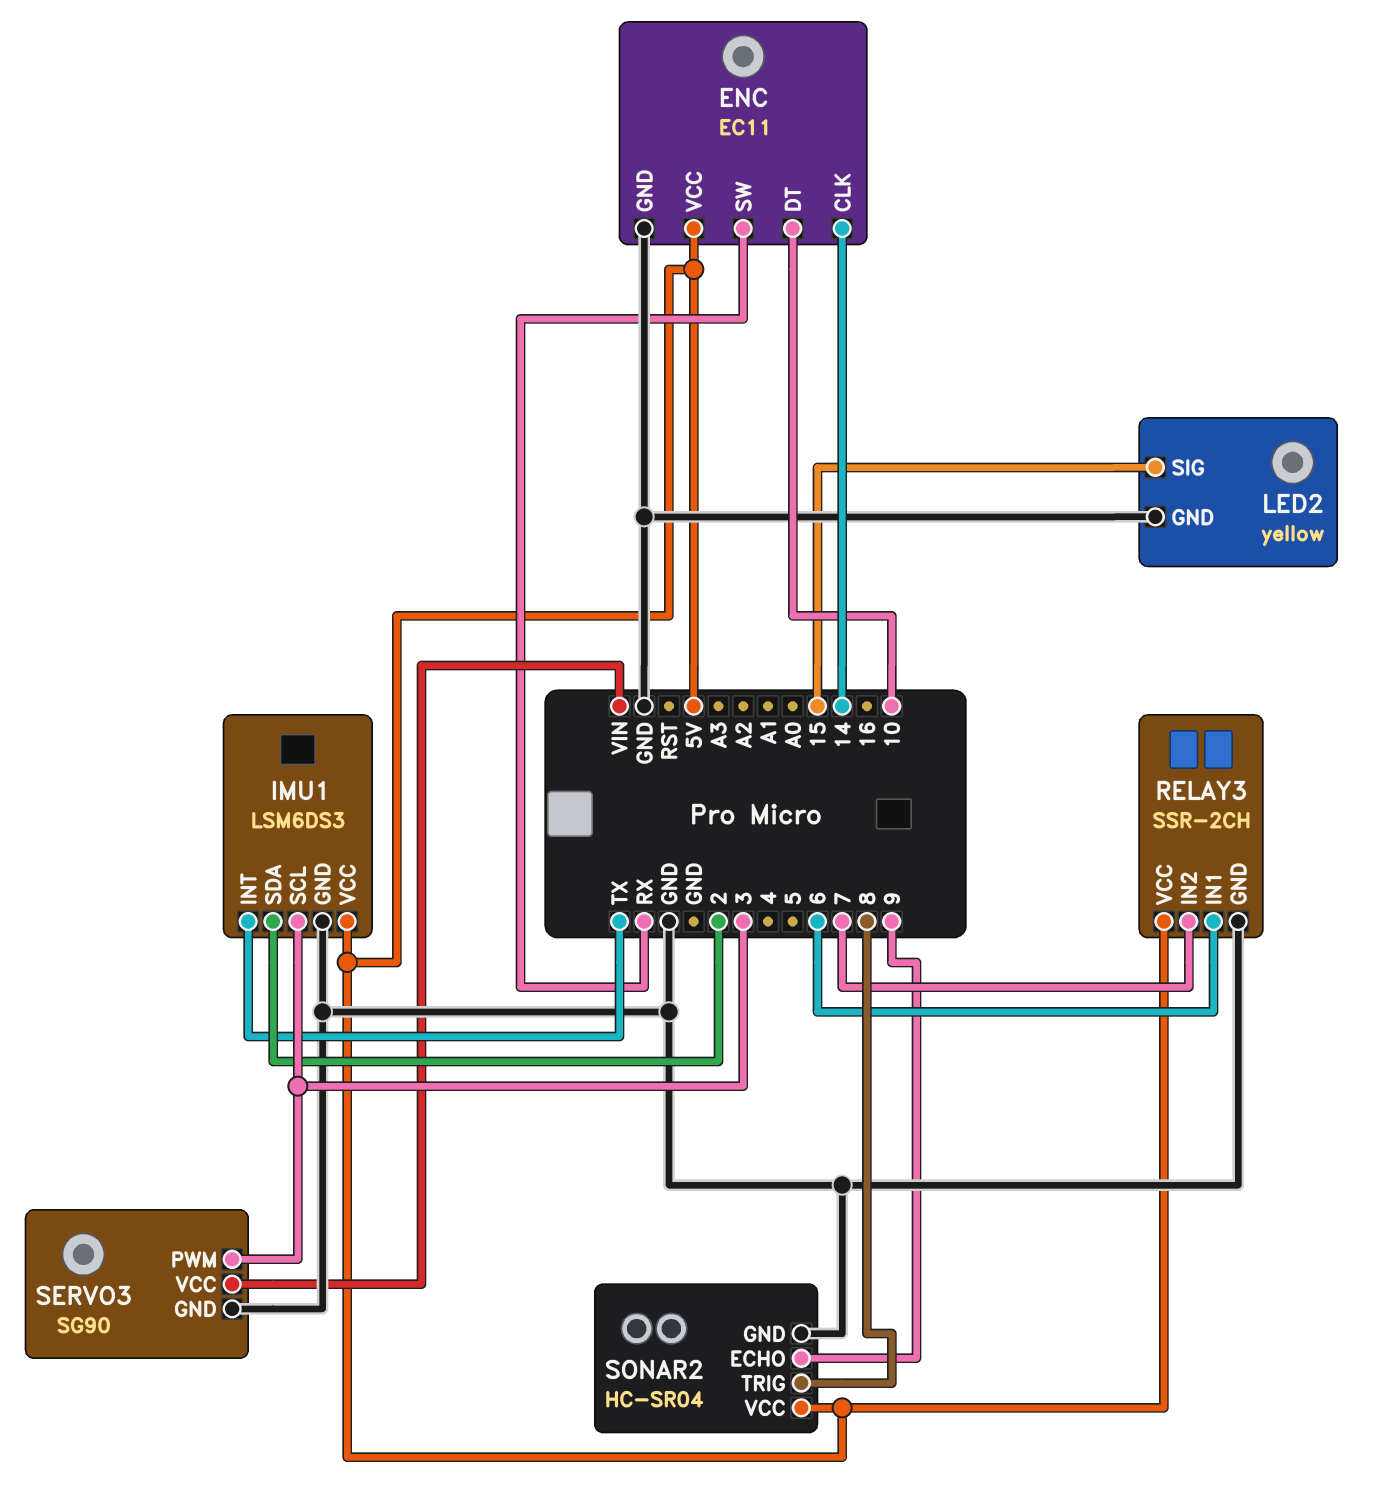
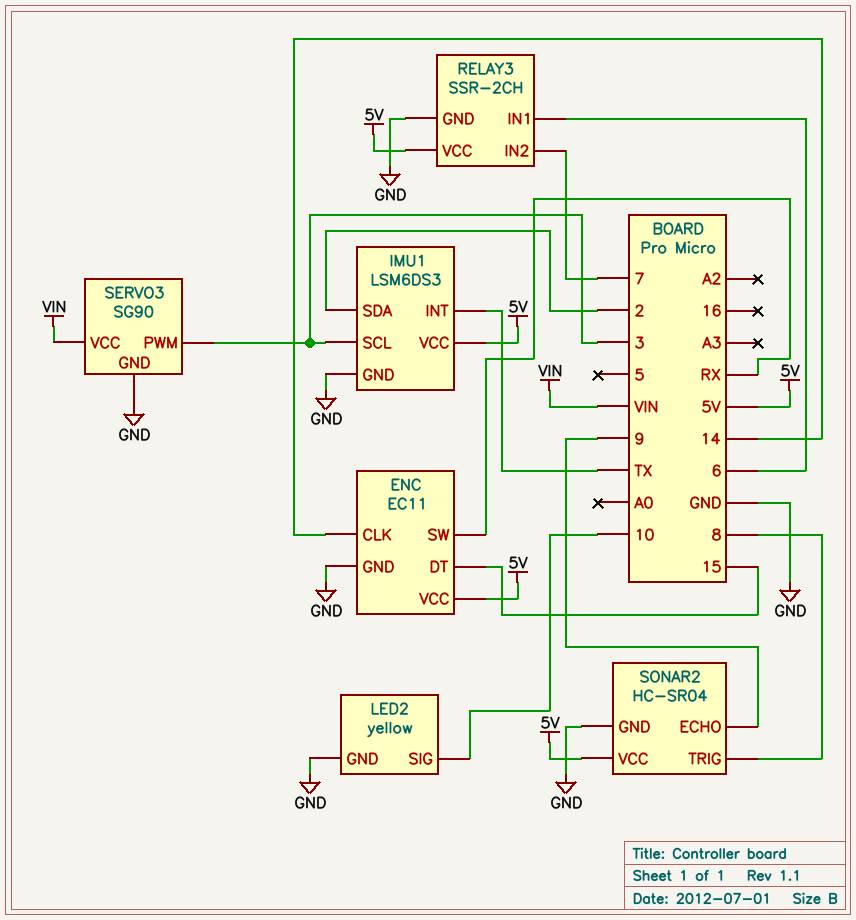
ENC pin DT: 10 -> 15
LED2 pin SIG: 15 -> 10

